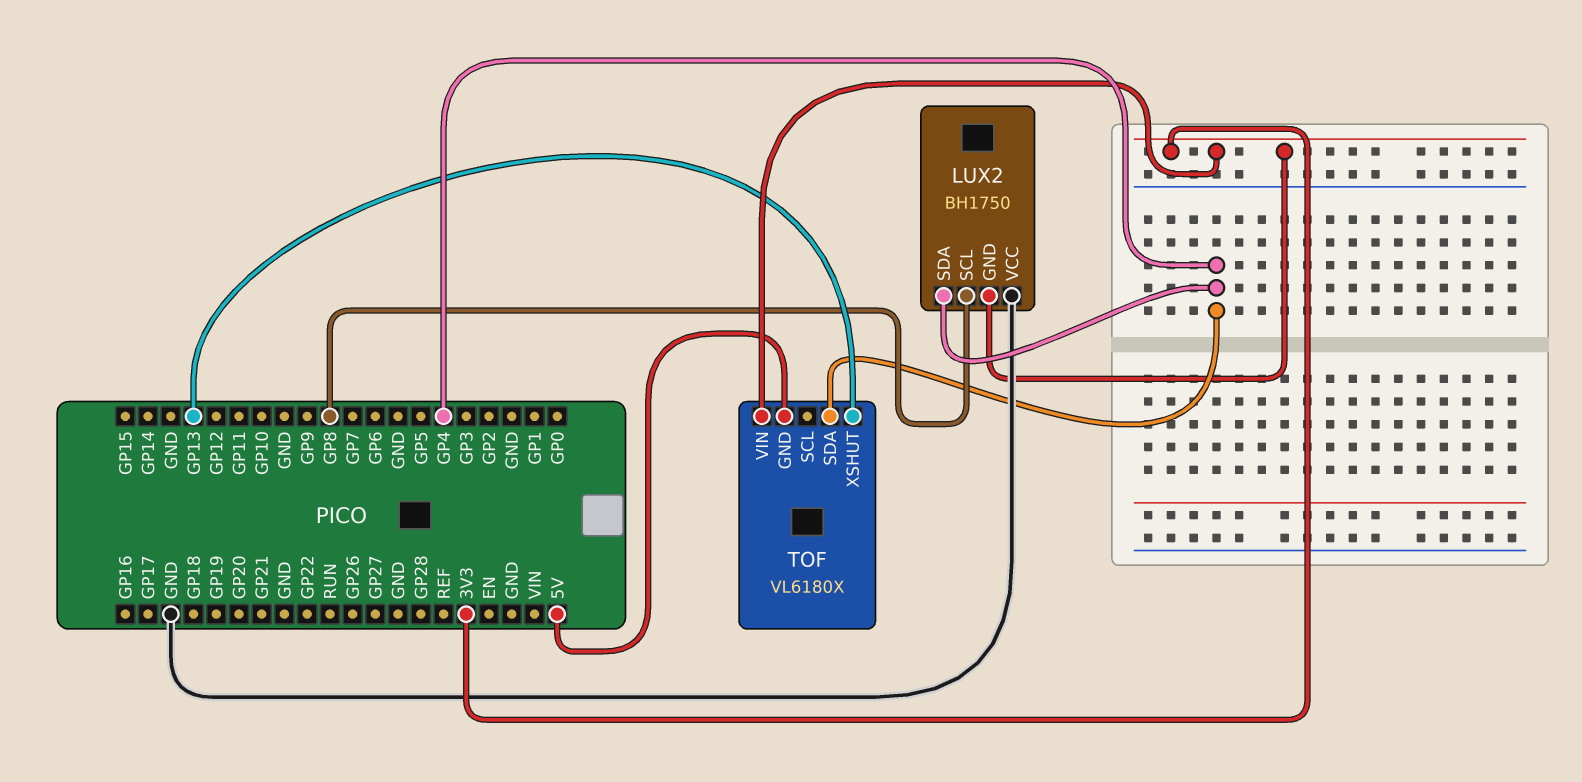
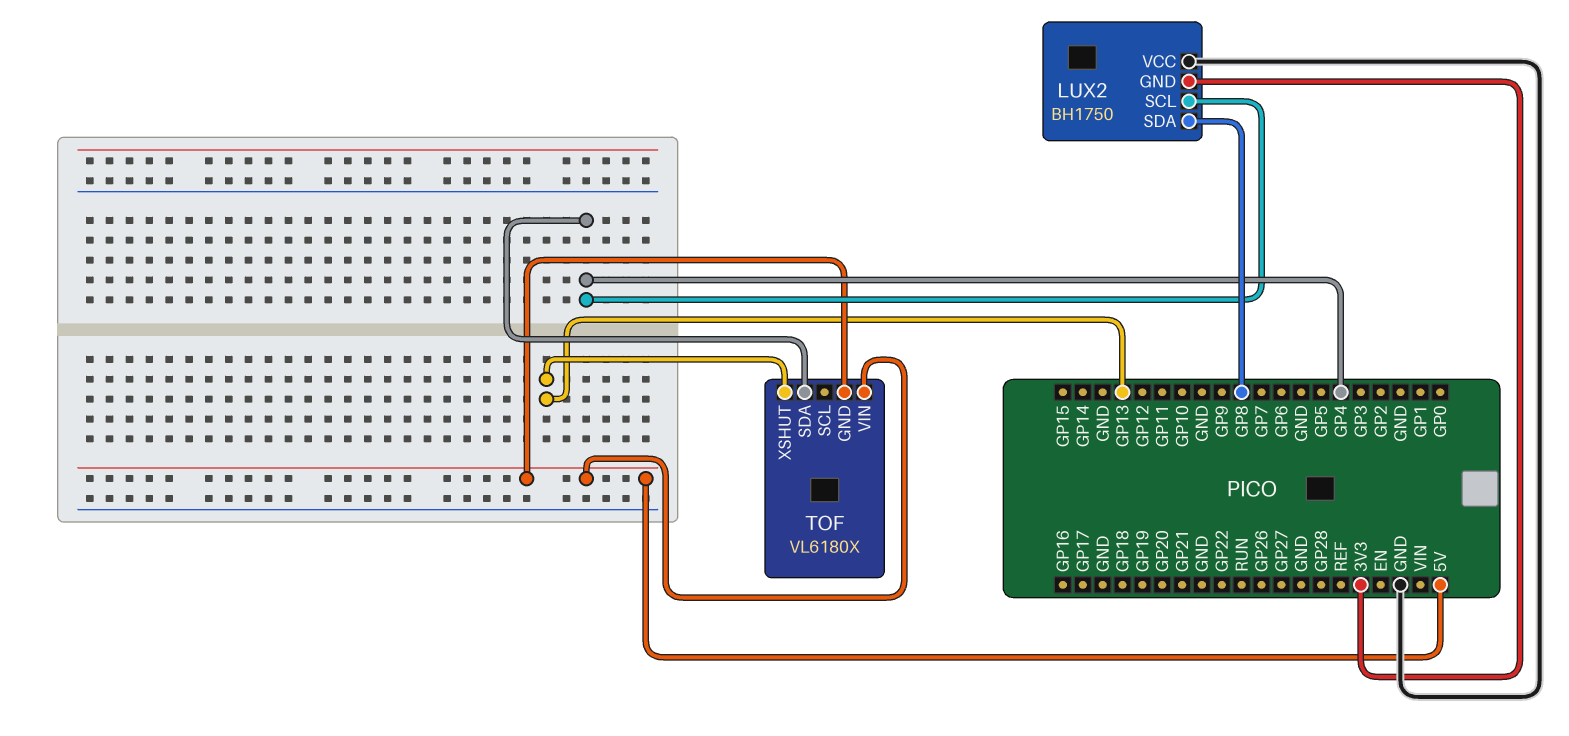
LUX2 pin SCL: GP8 -> GP4
LUX2 pin SDA: GP4 -> GP8
TOF pin VIN: 3V3 -> 5V

